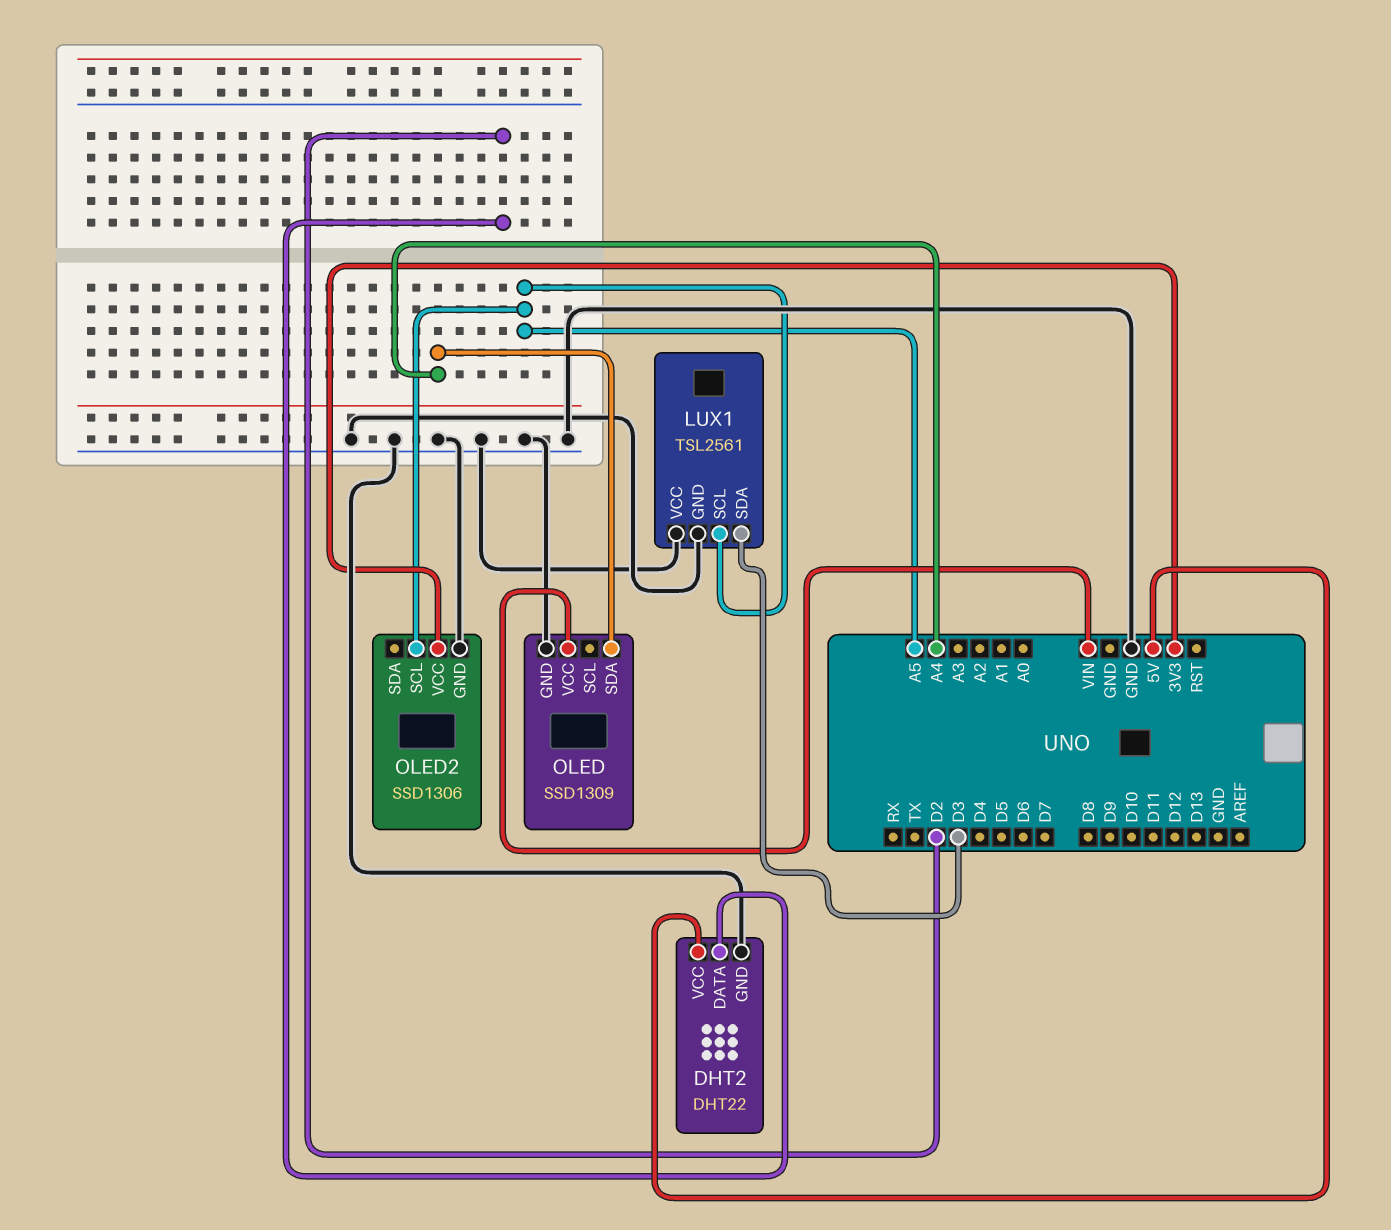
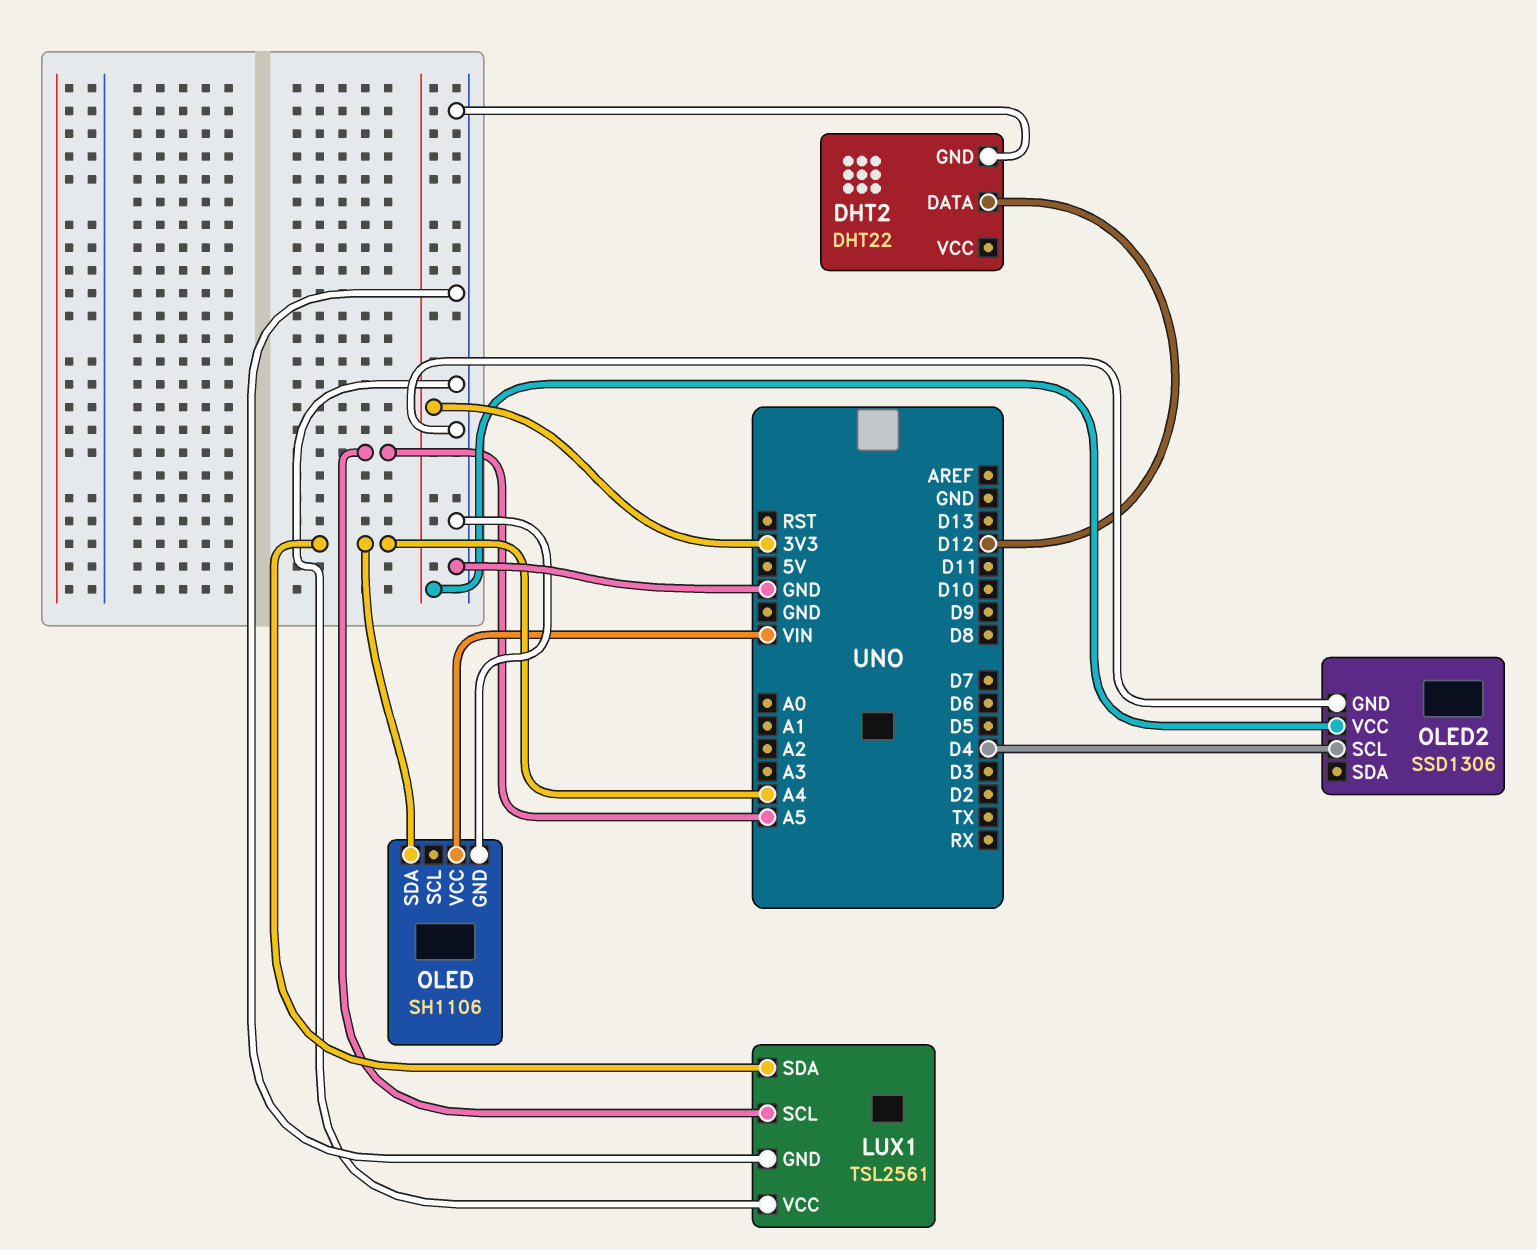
DHT2 pin DATA: D2 -> D12
DHT2 pin VCC: 5V -> none
LUX1 pin SDA: D3 -> A4
OLED: SSD1309 -> SH1106
OLED2 pin SCL: A5 -> D4

